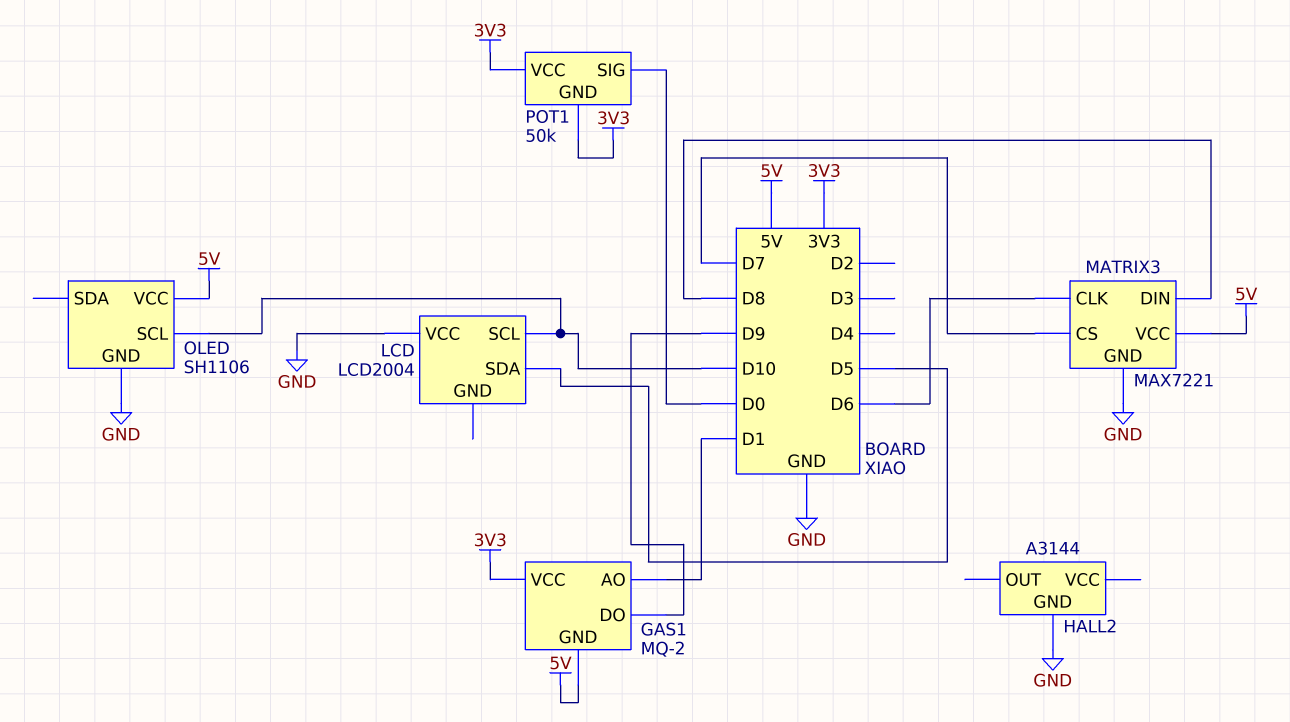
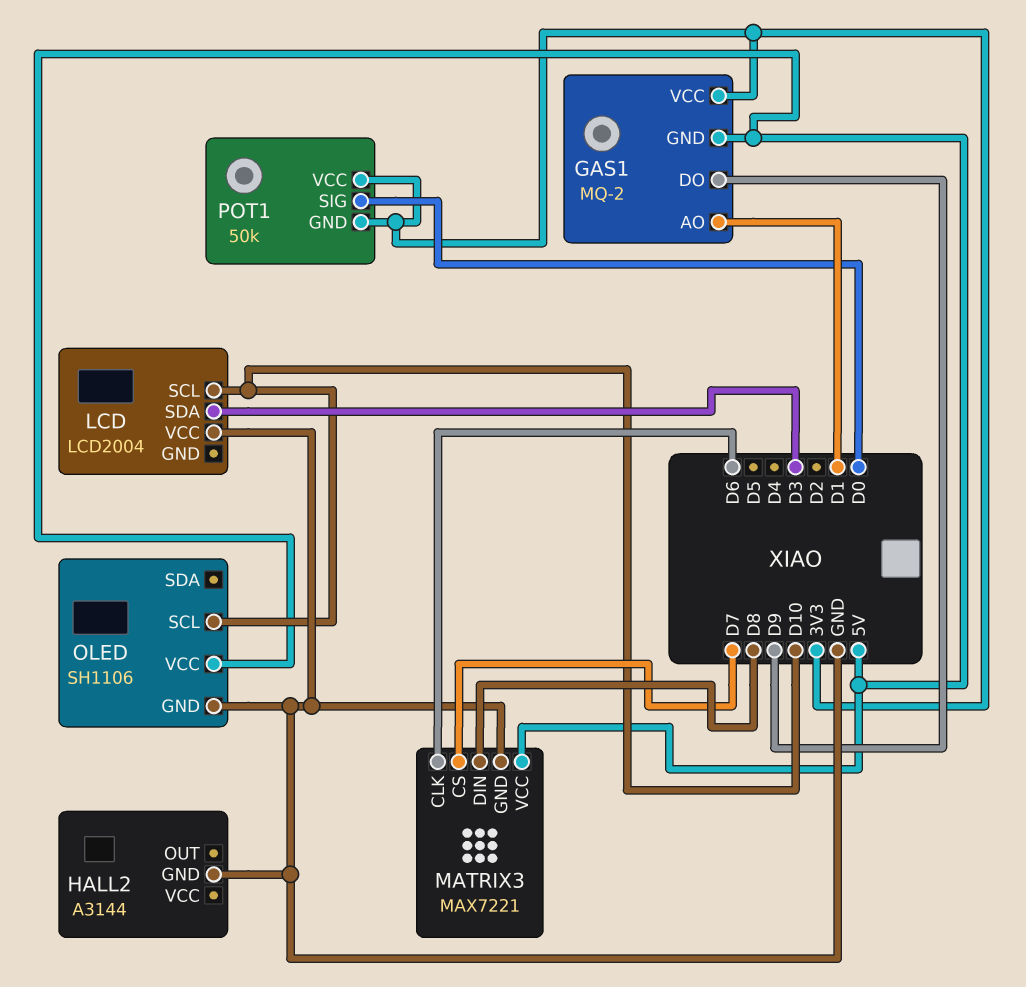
LCD pin SDA: D5 -> D3

